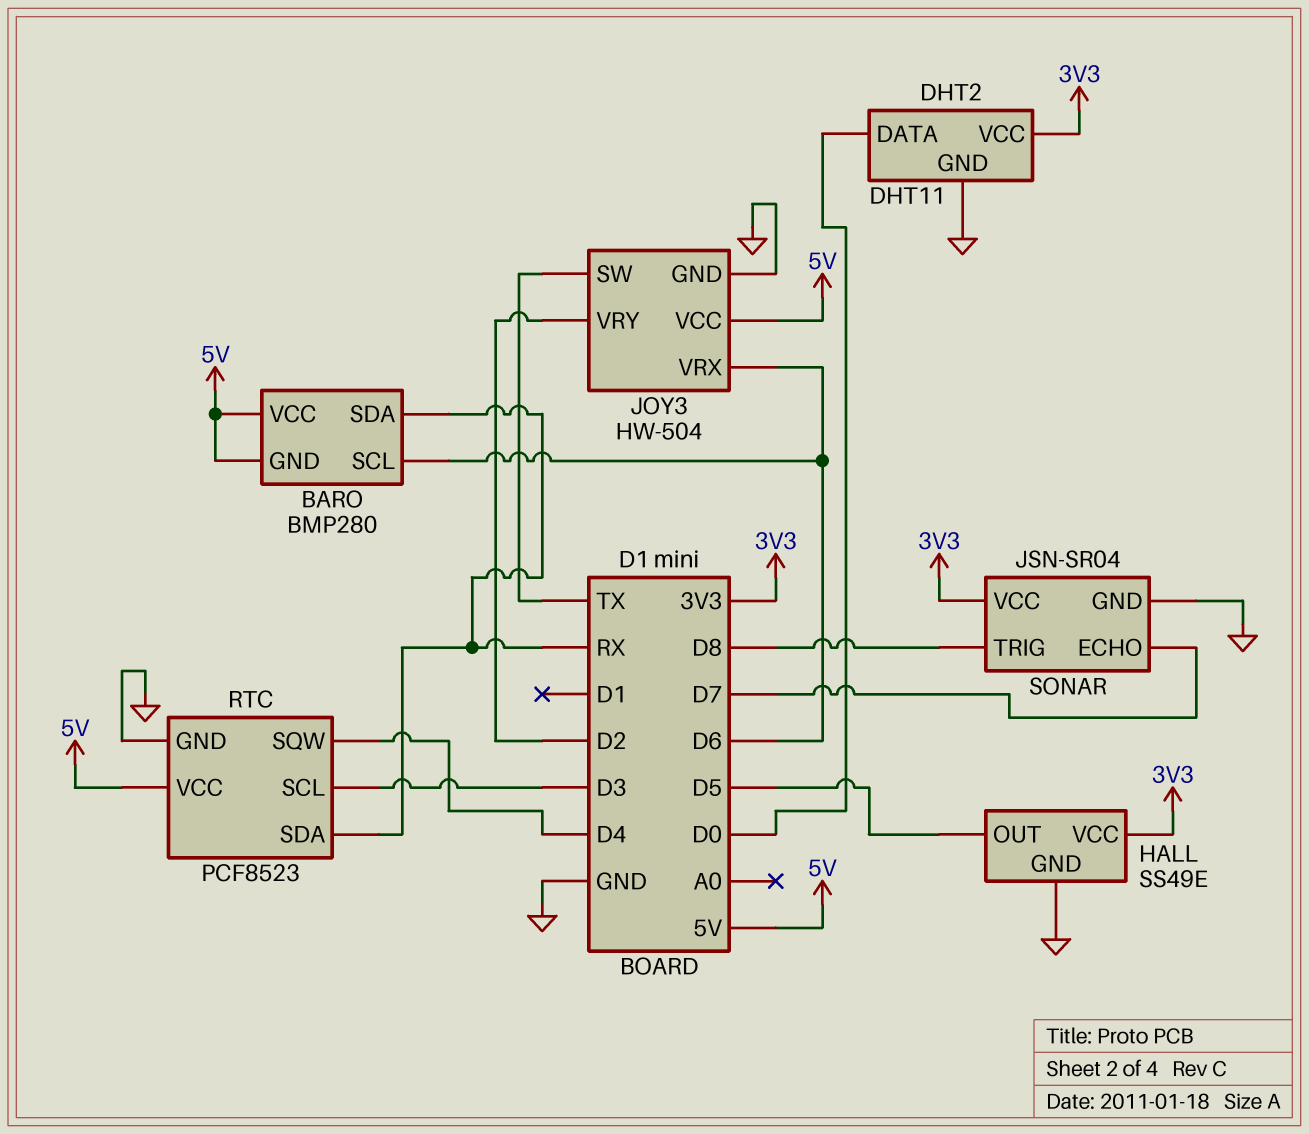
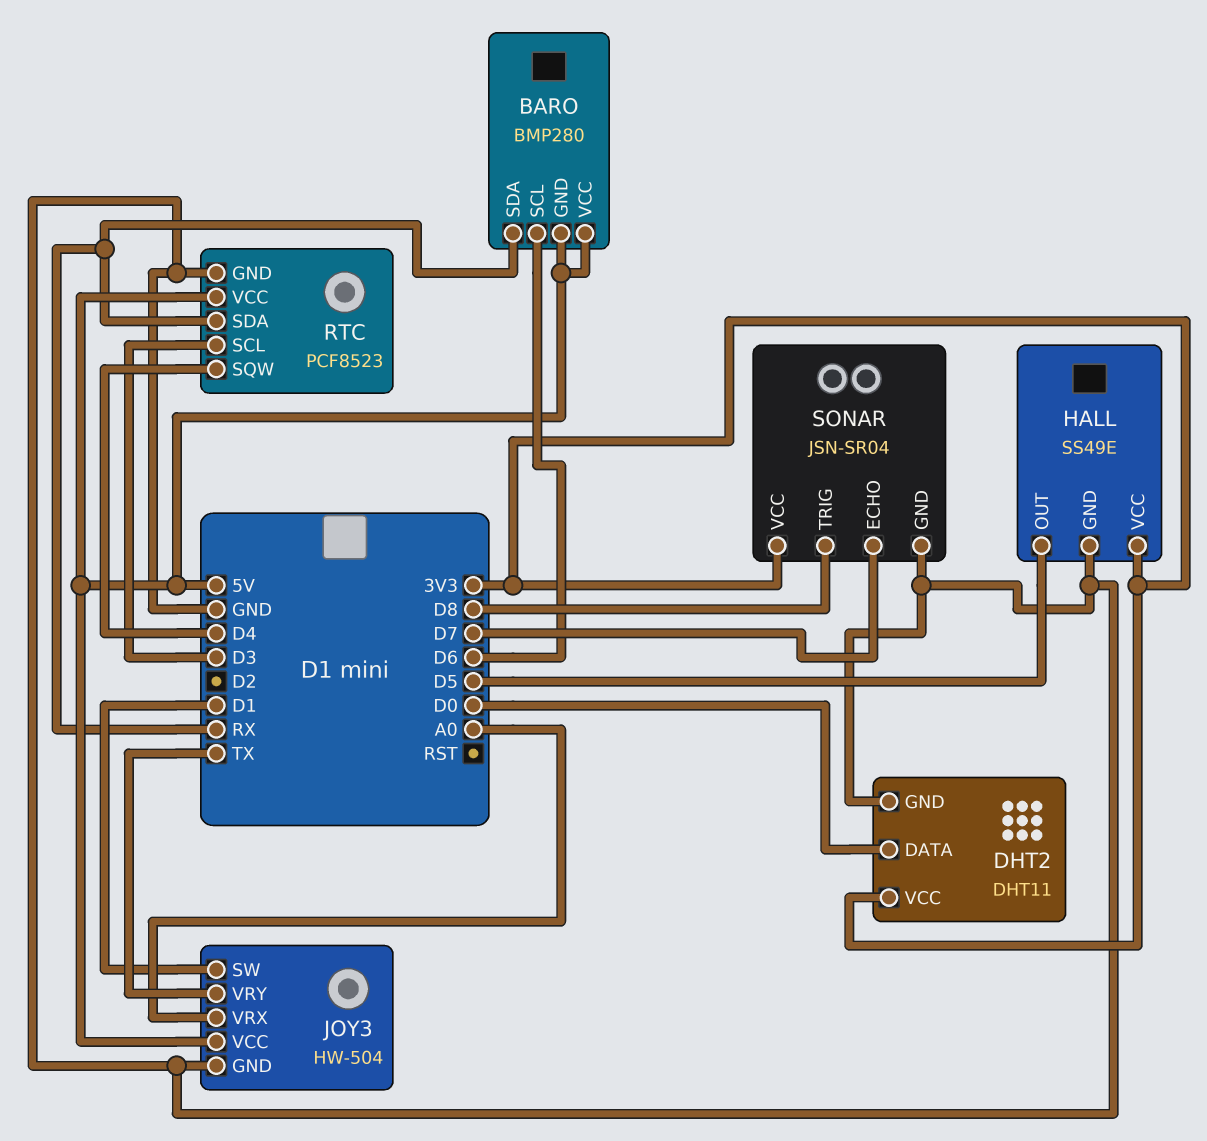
JOY3 pin SW: TX -> D1
JOY3 pin VRX: D6 -> A0
JOY3 pin VRY: D2 -> TX

